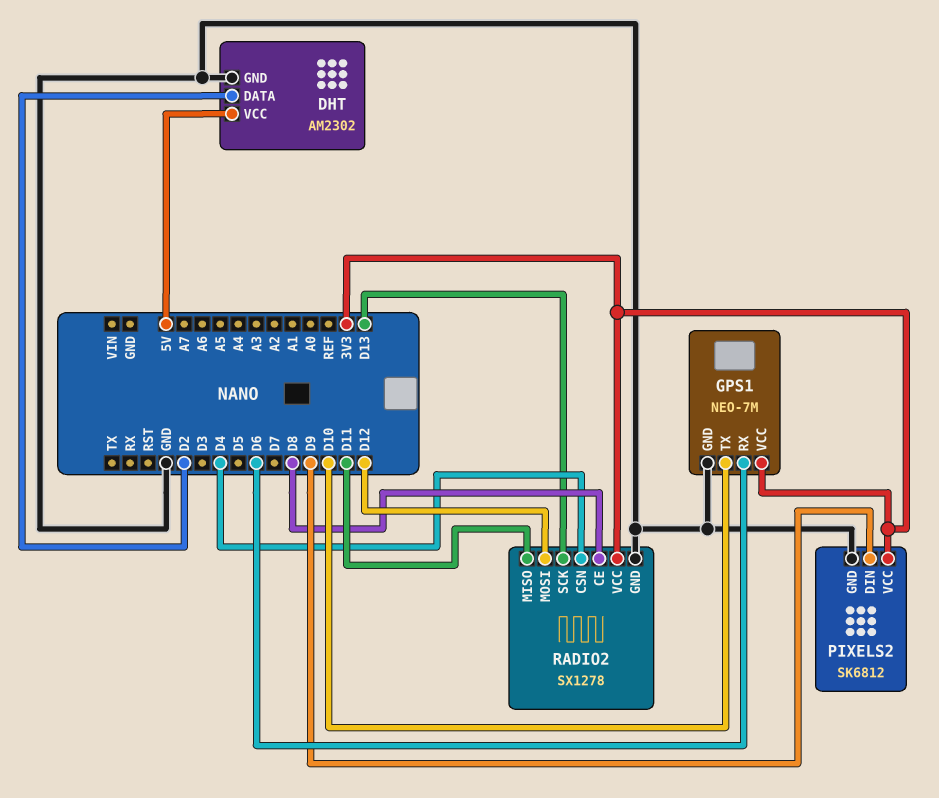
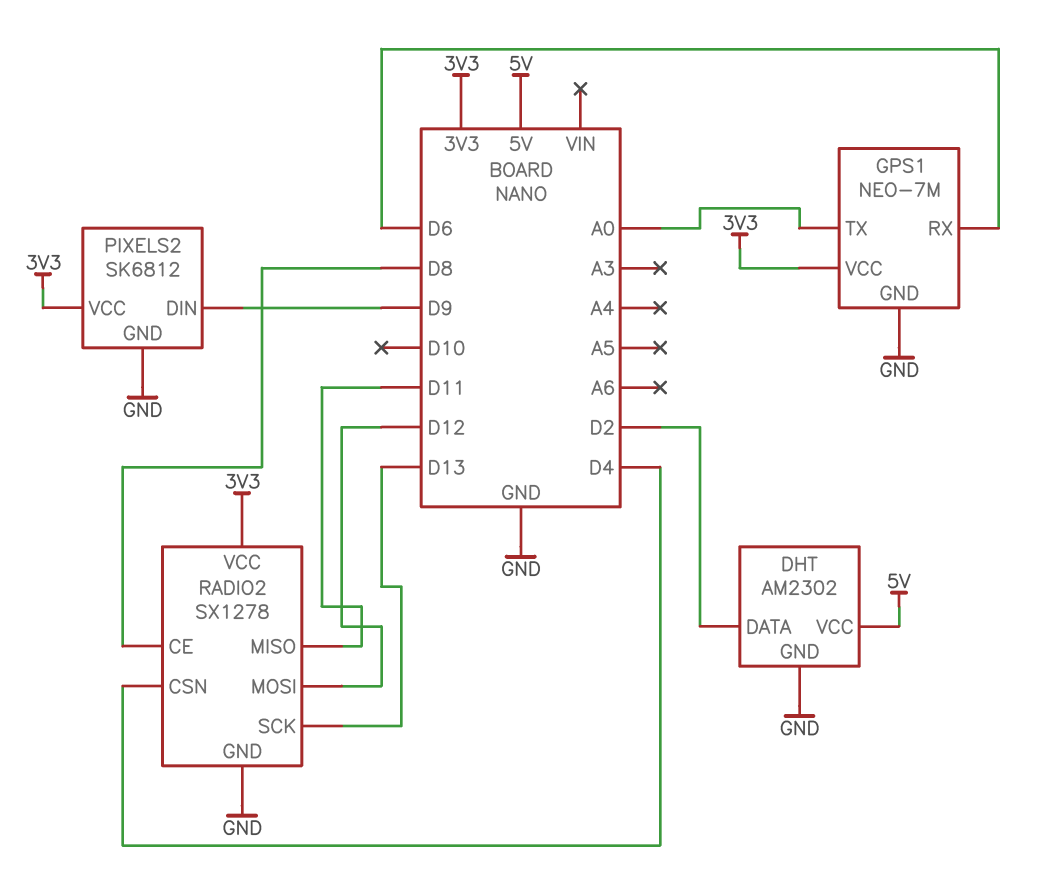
GPS1 pin TX: D10 -> A0

